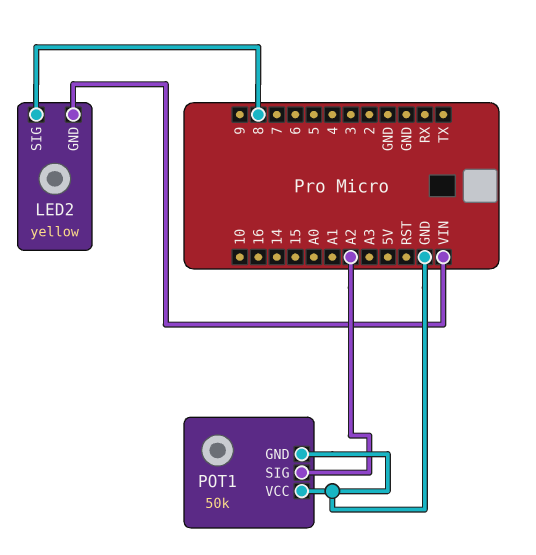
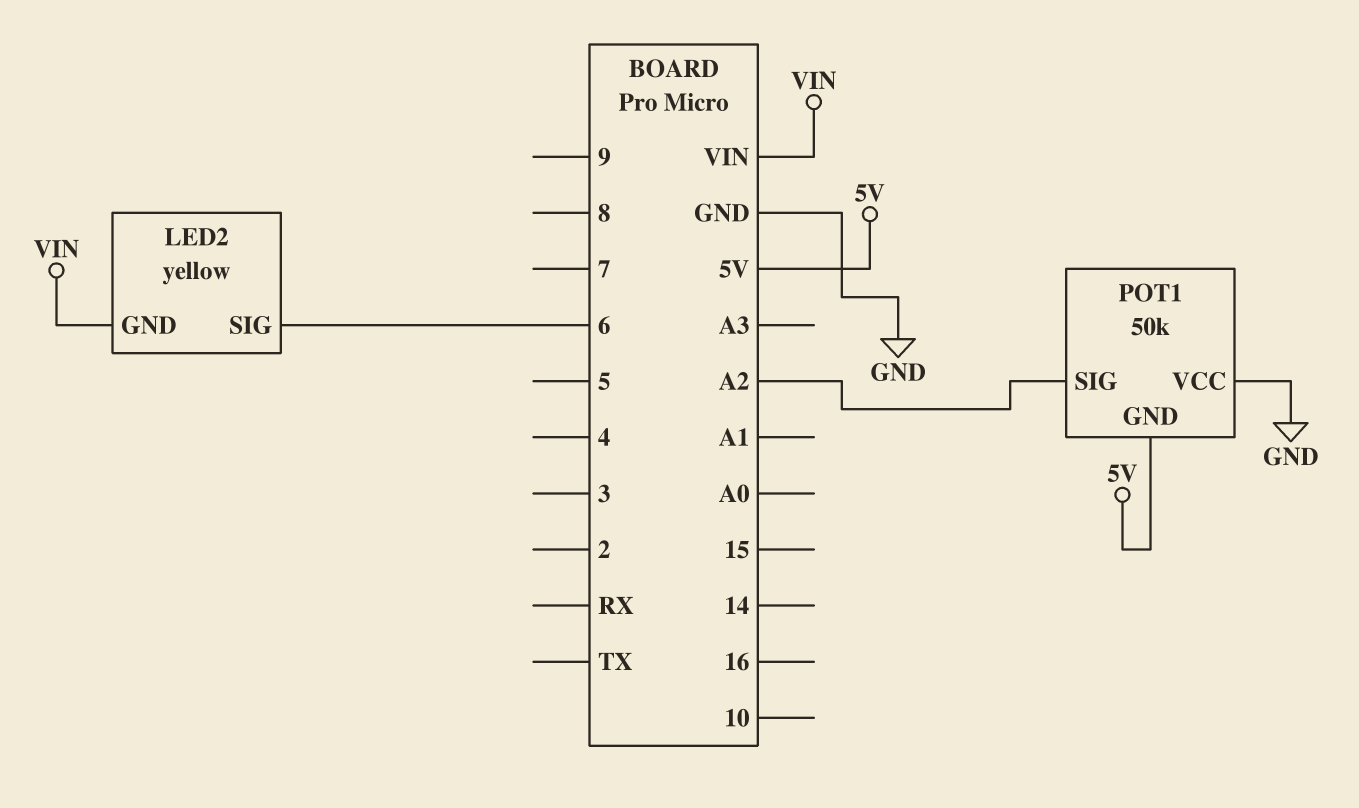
LED2 pin SIG: 8 -> 6
POT1 pin GND: GND -> 5V

